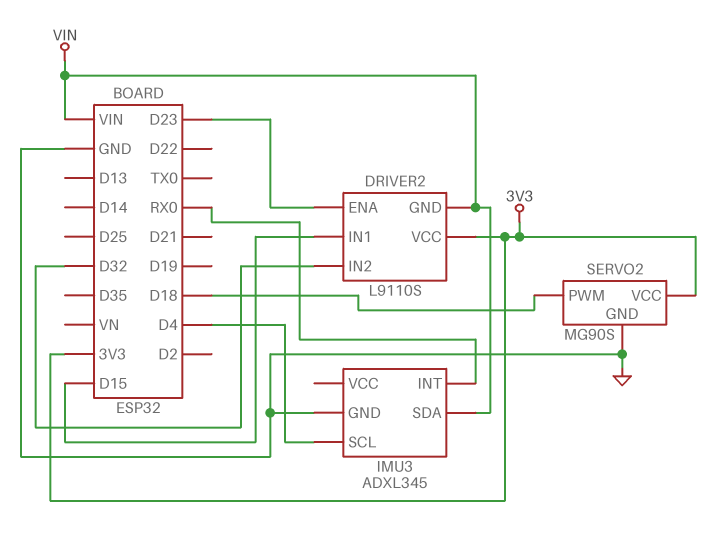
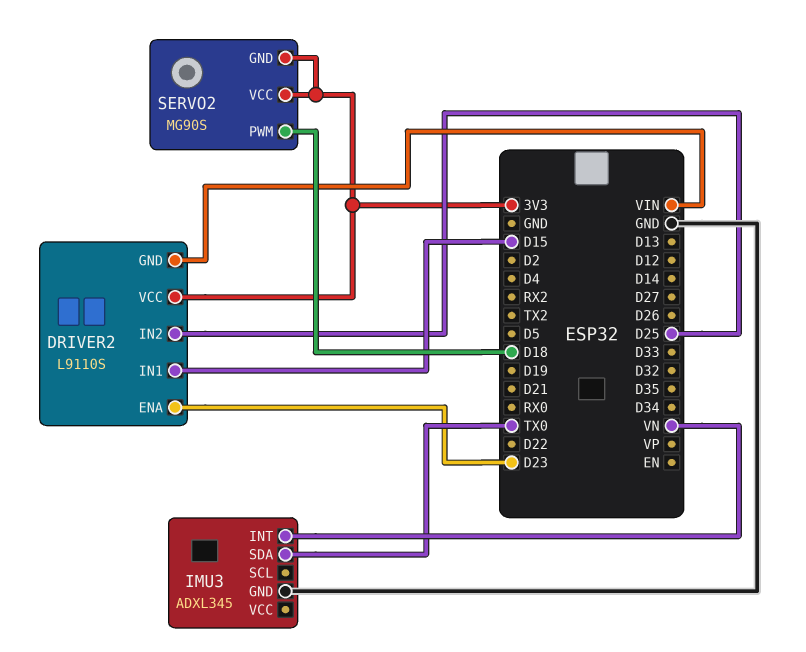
DRIVER2 pin IN2: D32 -> D25
IMU3 pin INT: RX0 -> VN
IMU3 pin SCL: D4 -> none
IMU3 pin SDA: VIN -> TX0
SERVO2 pin GND: GND -> 3V3

